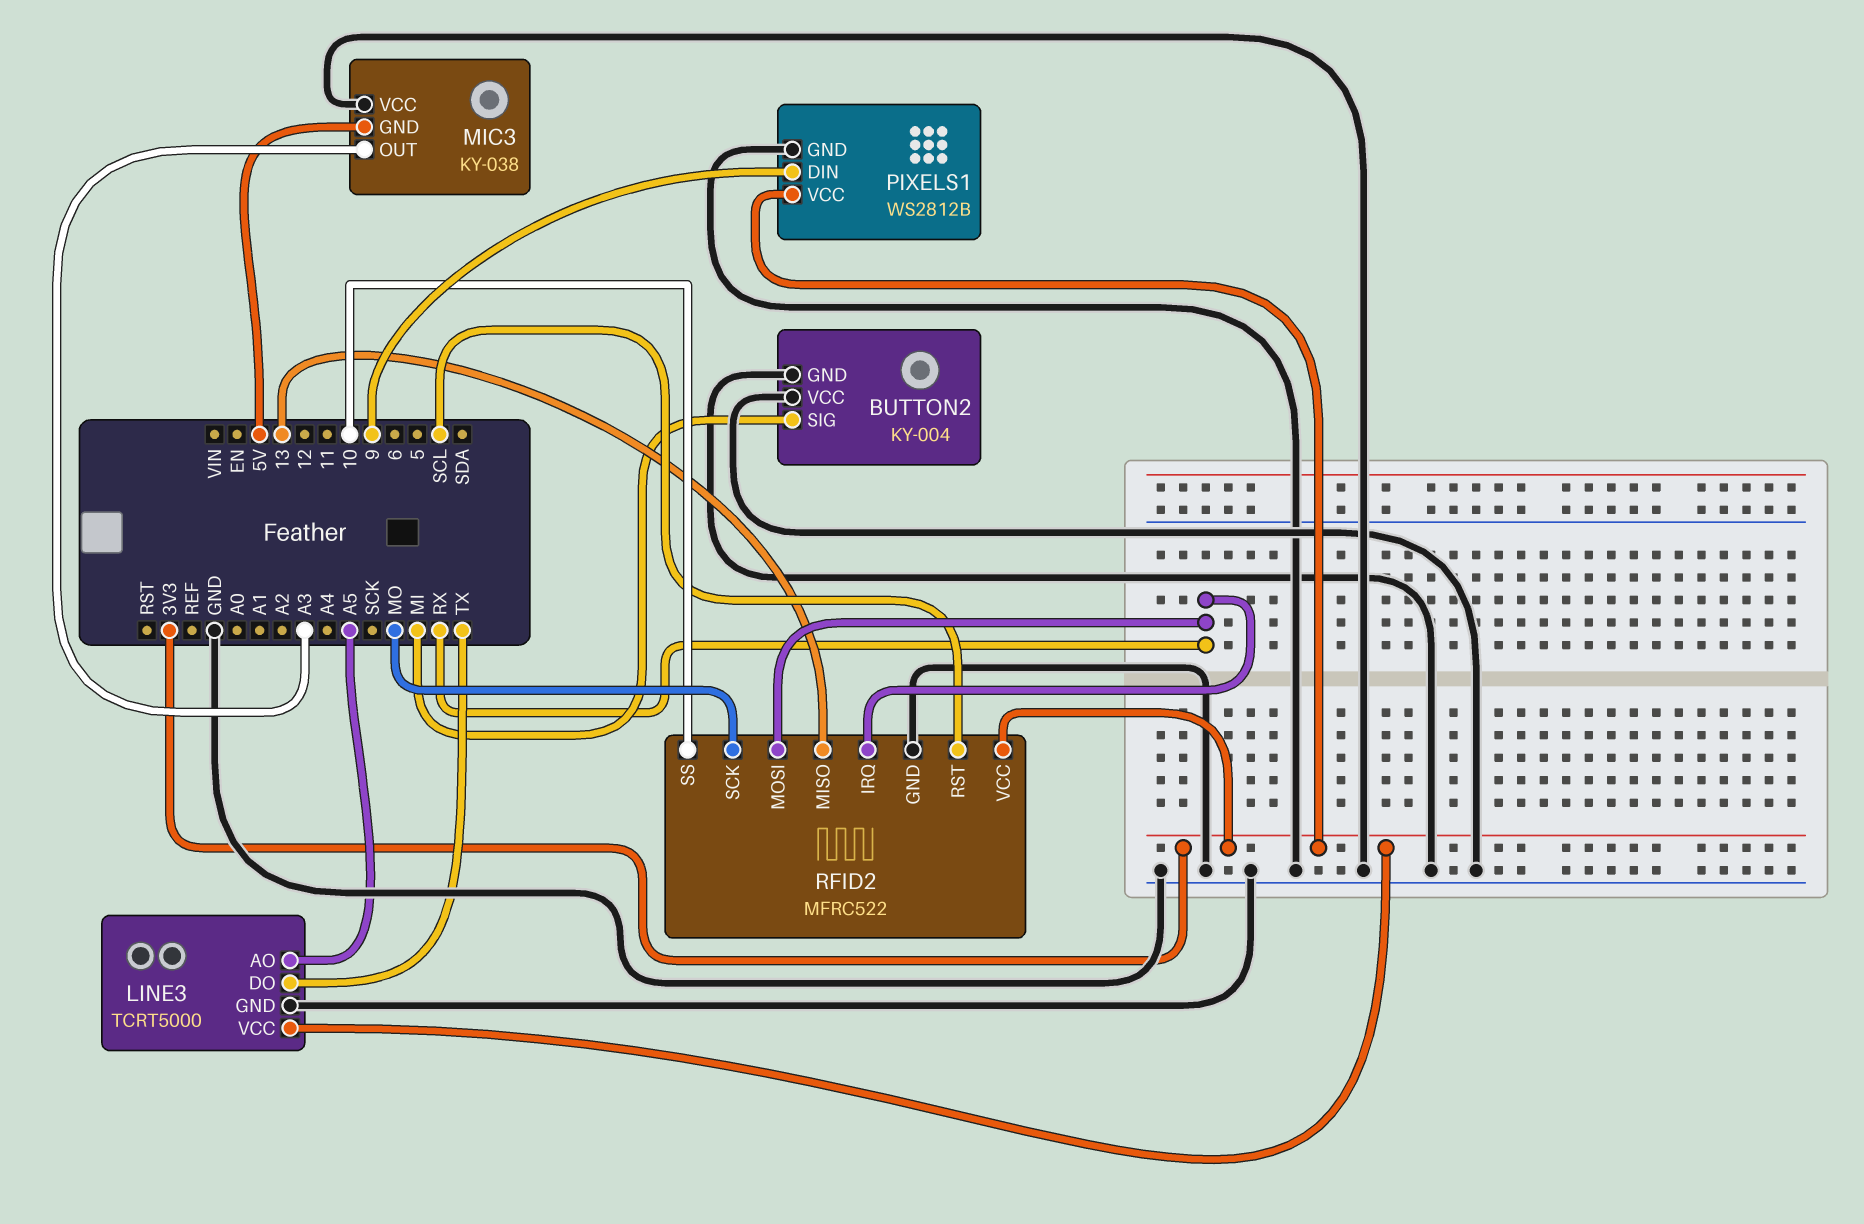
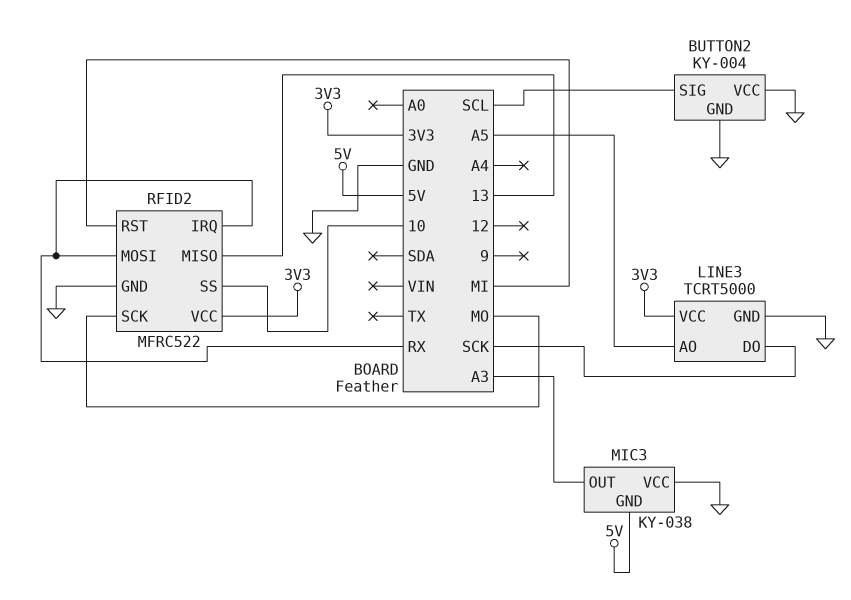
BUTTON2 pin SIG: MI -> SCL
LINE3 pin DO: TX -> SCK
PIXELS1: WS2812B -> none
PIXELS1 pin DIN: 9 -> none
PIXELS1 pin GND: GND -> none
PIXELS1 pin VCC: 3V3 -> none
RFID2 pin RST: SCL -> MI

